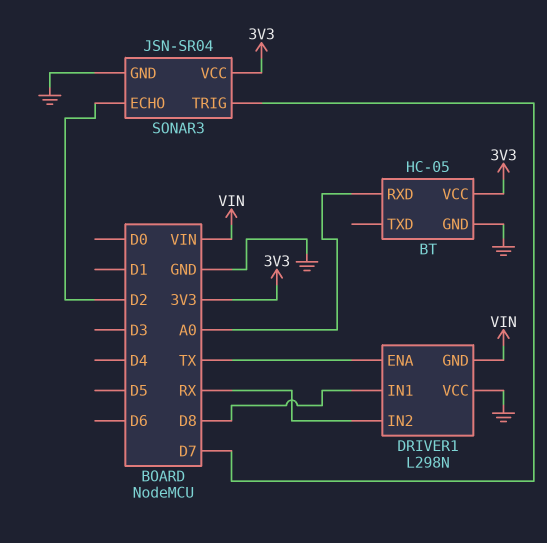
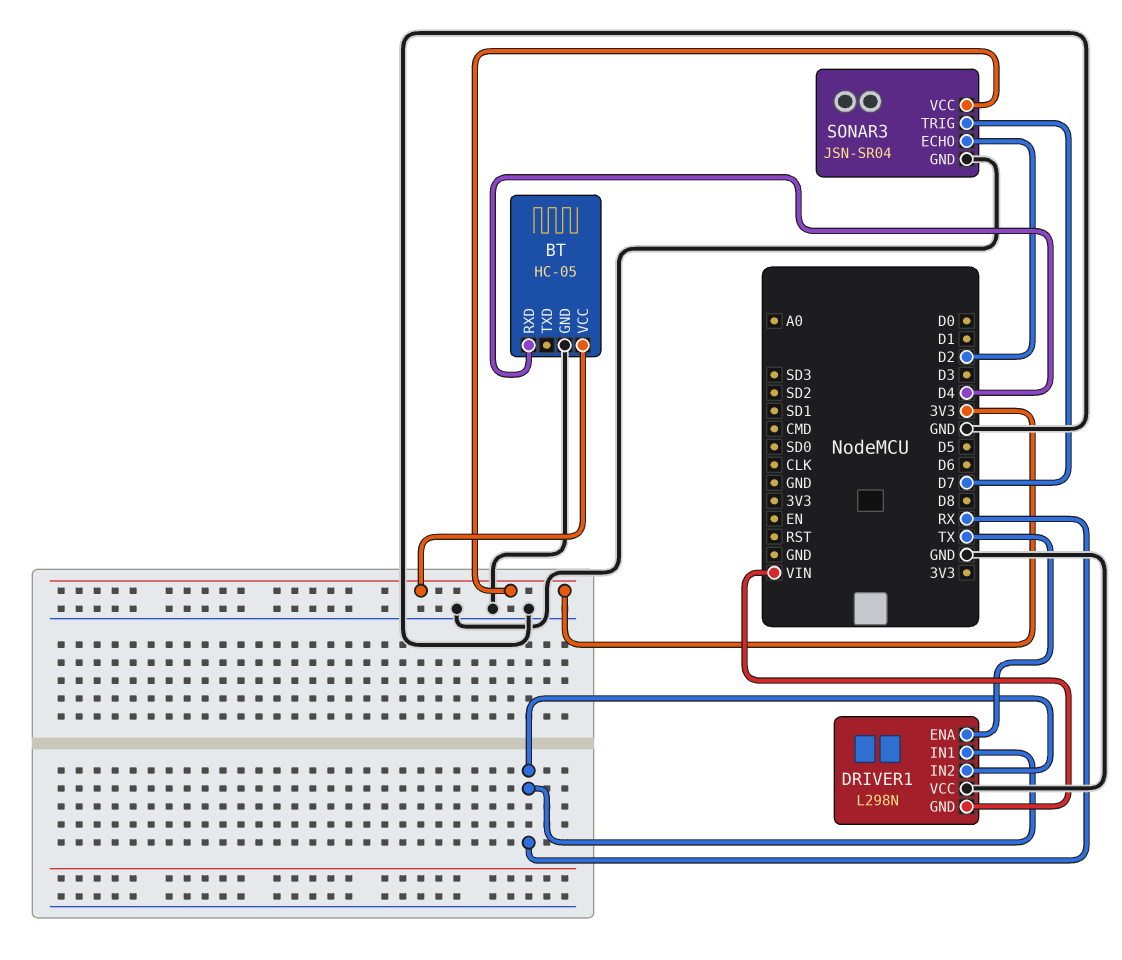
BT pin RXD: A0 -> D4
DRIVER1 pin IN1: D8 -> RX

